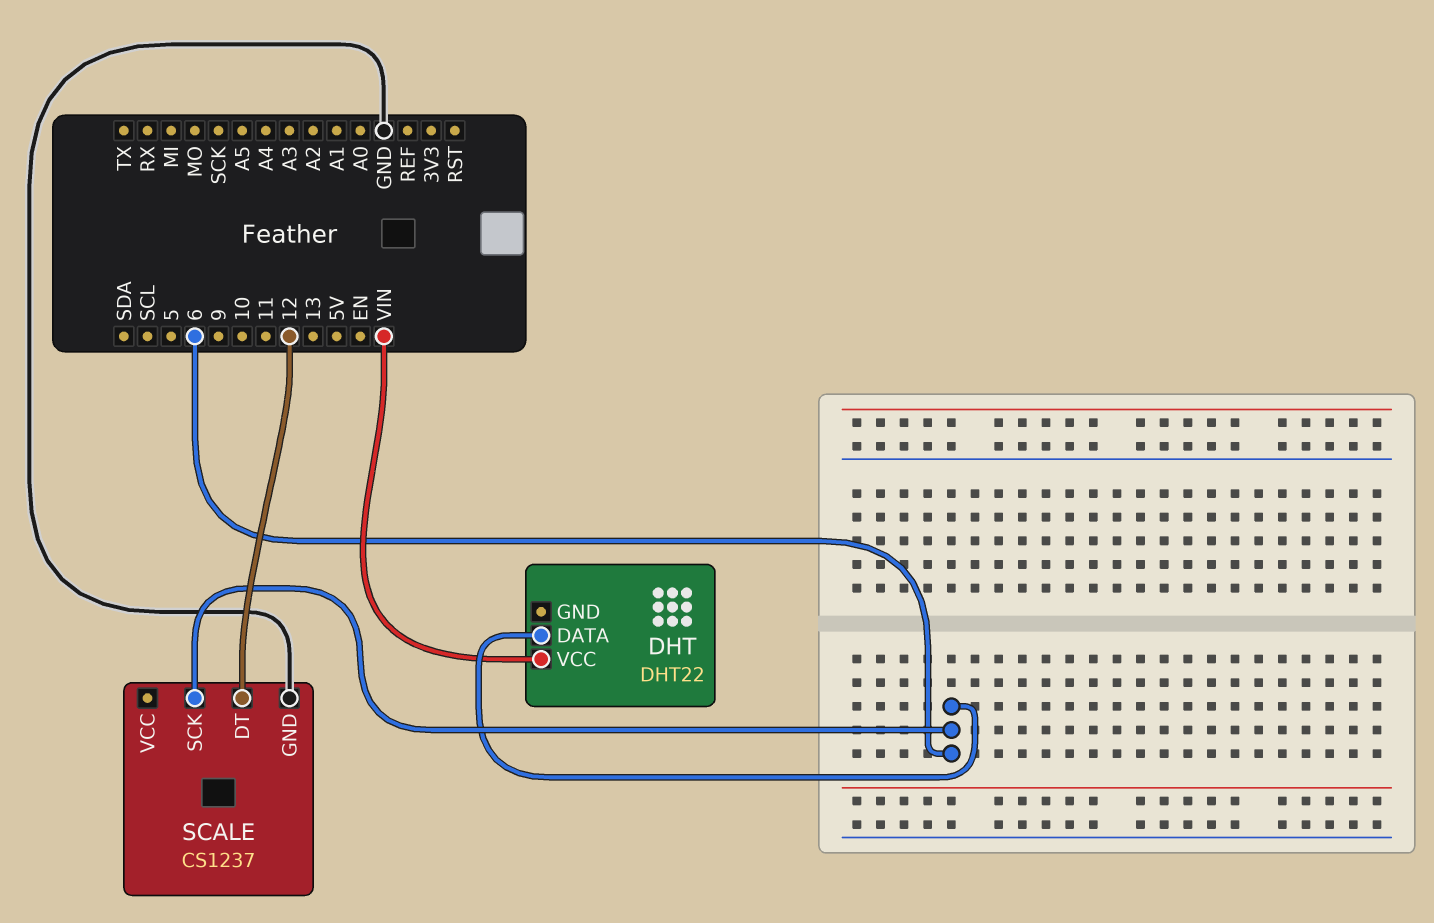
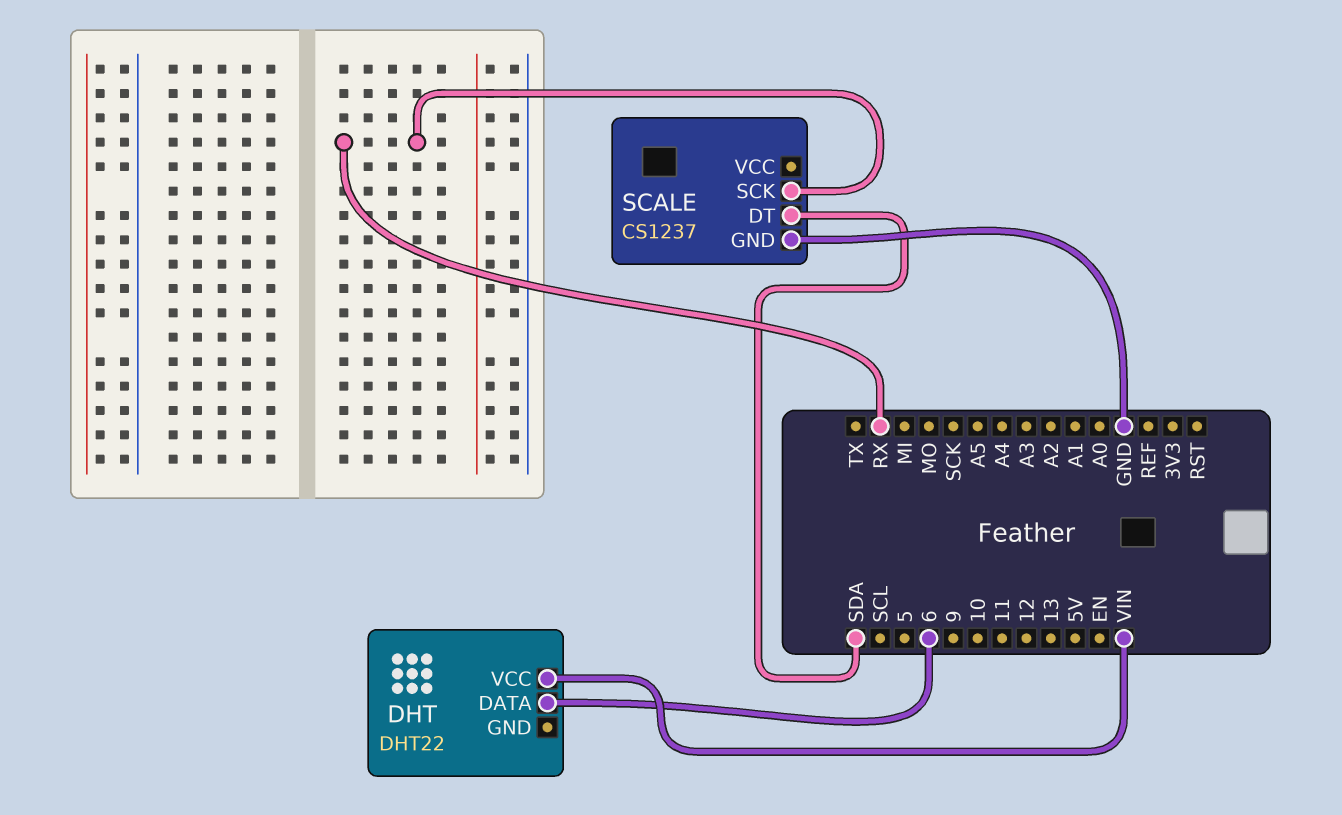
SCALE pin DT: 12 -> SDA
SCALE pin SCK: 6 -> RX

